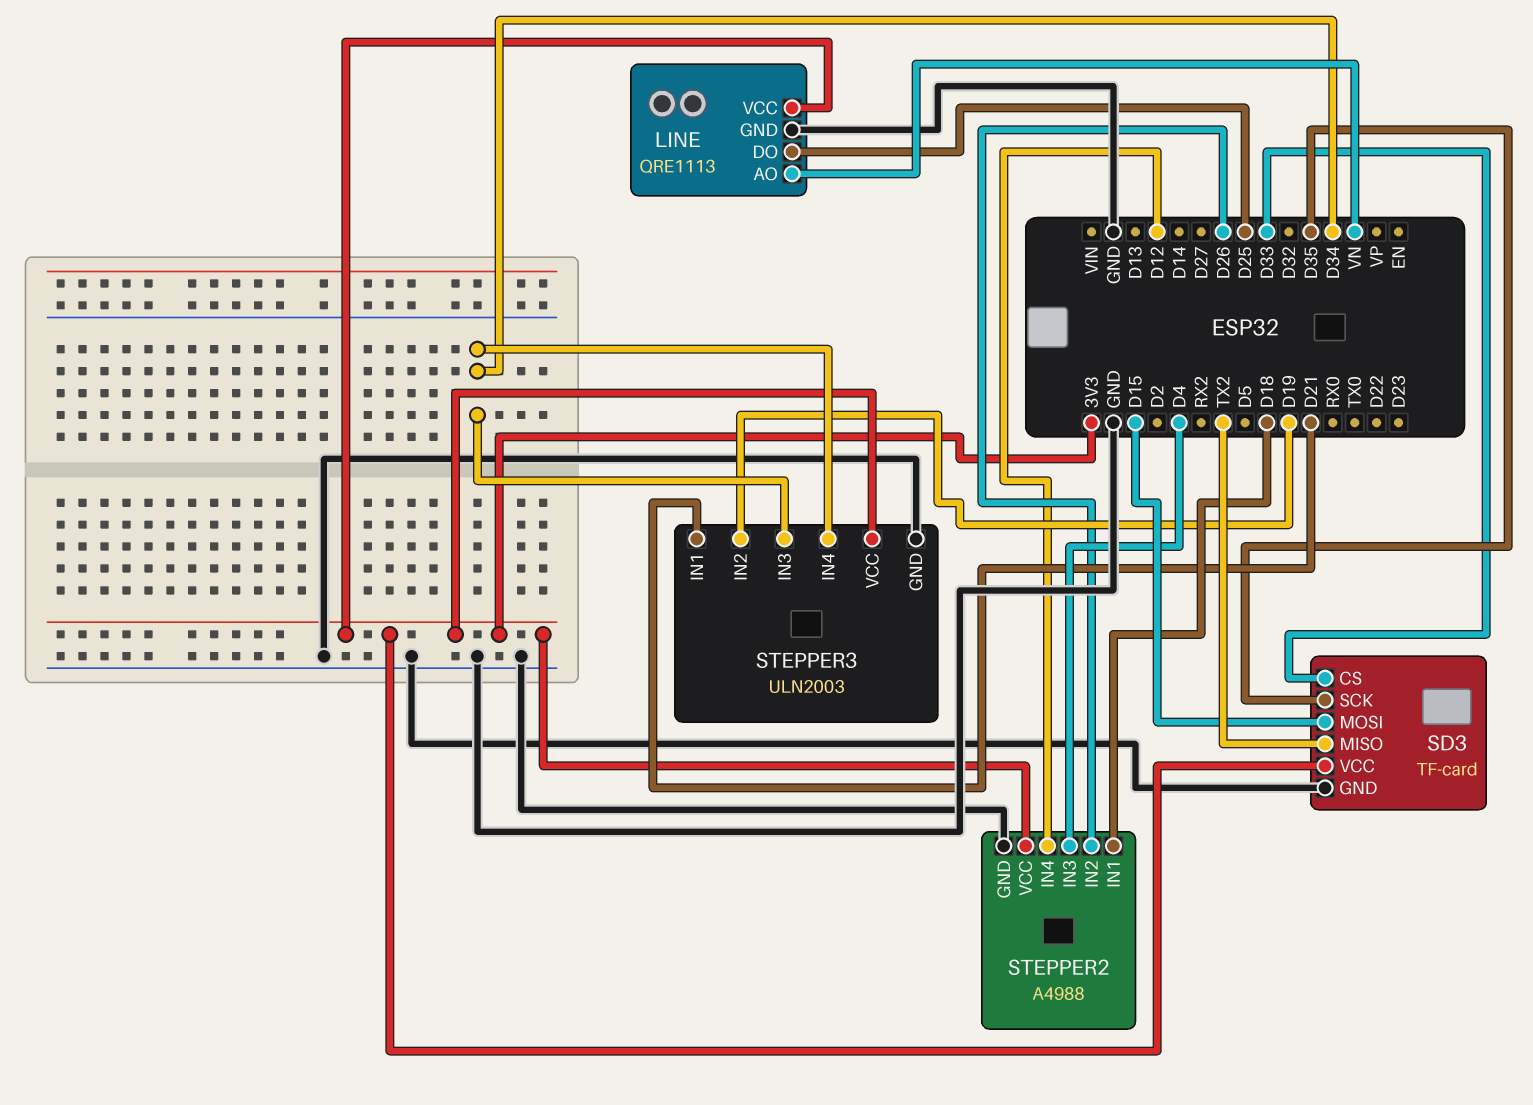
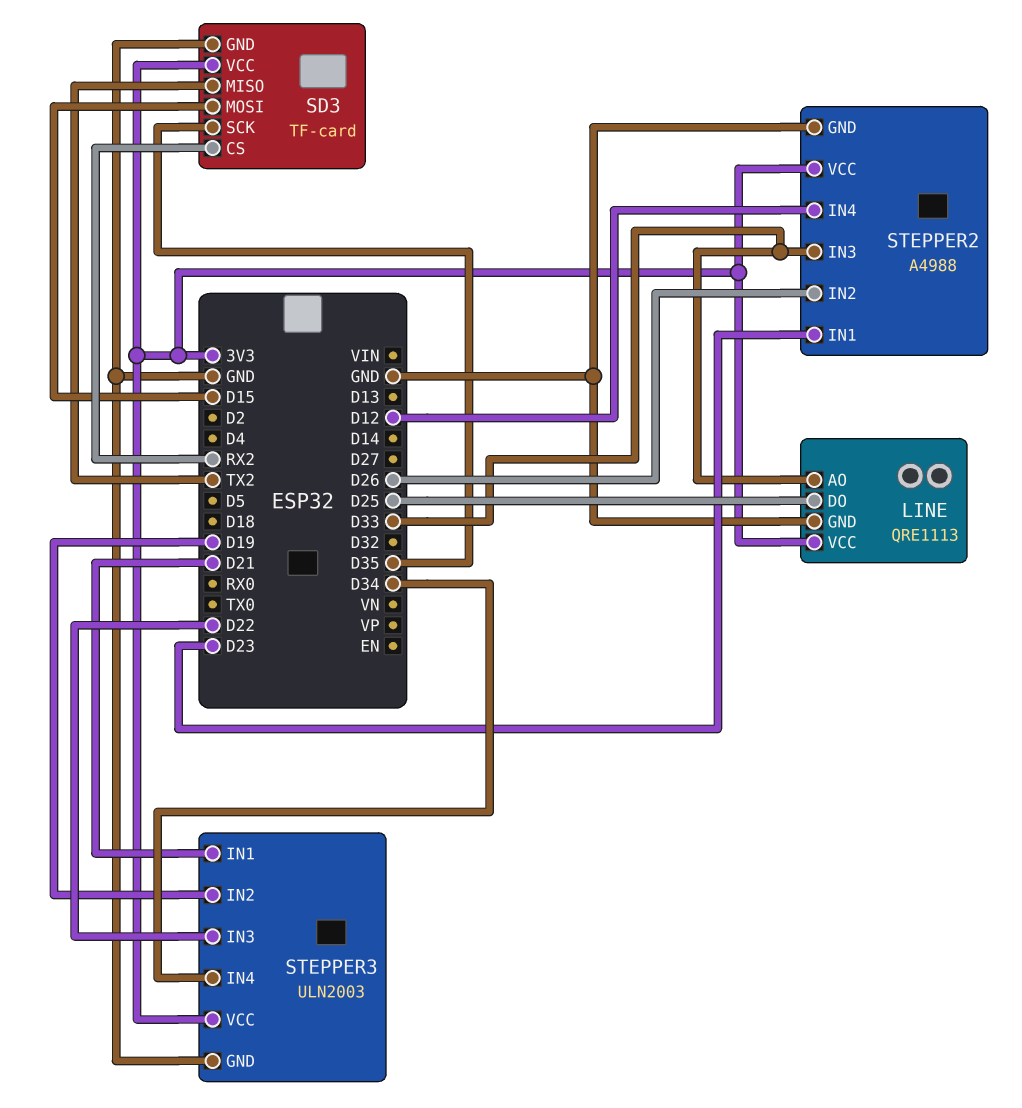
LINE pin AO: VN -> D33
SD3 pin CS: D33 -> RX2
STEPPER2 pin IN1: D18 -> D23
STEPPER2 pin IN3: D4 -> D33
STEPPER3 pin IN3: D34 -> D22

